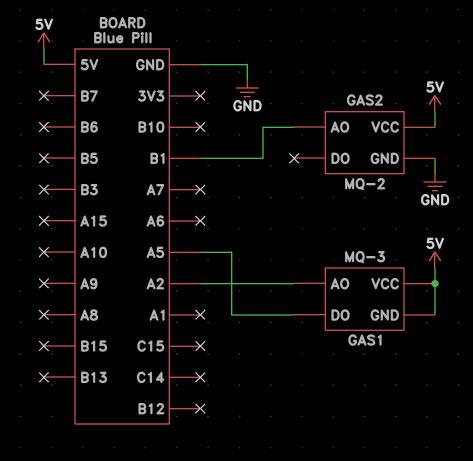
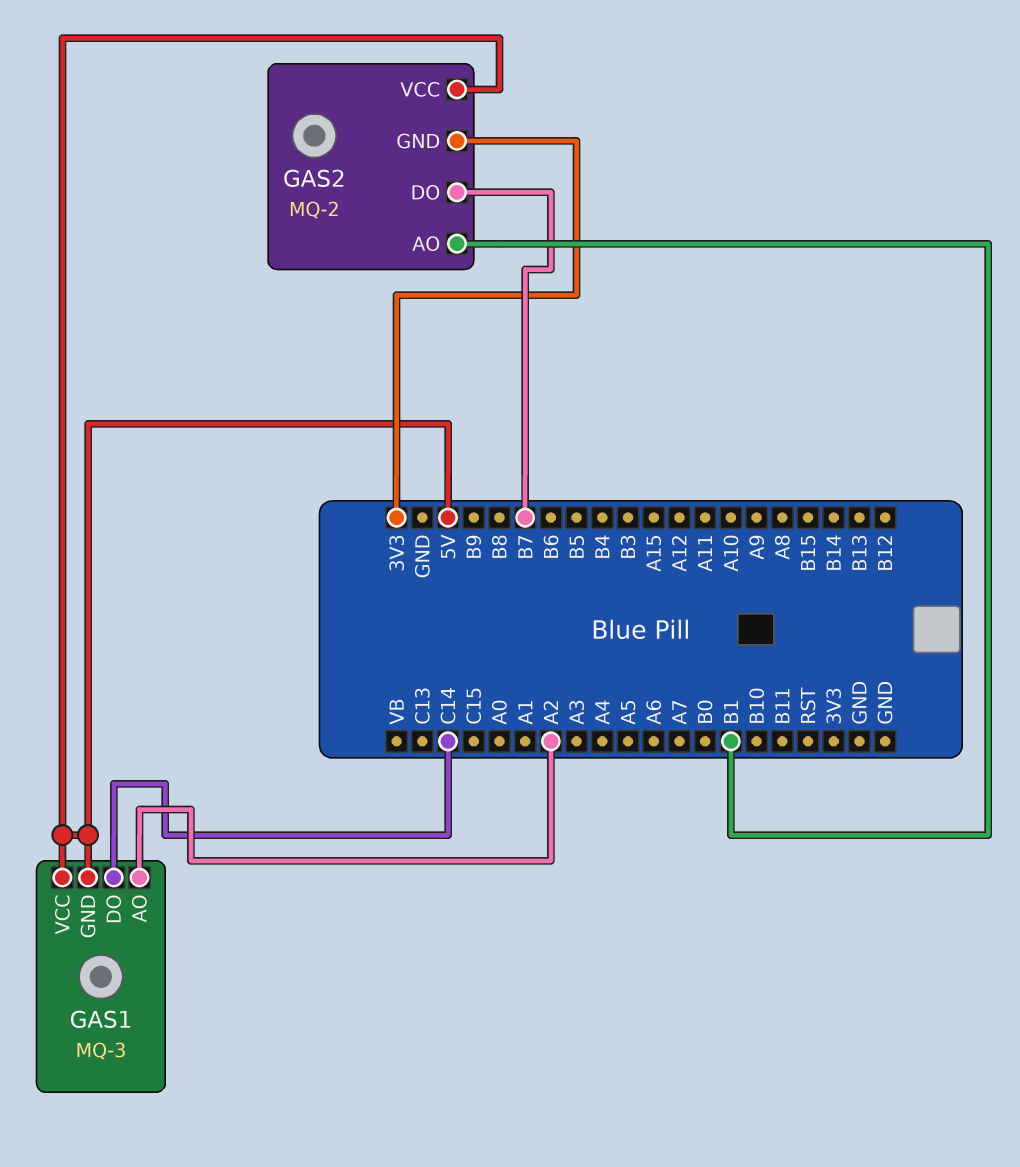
GAS1 pin DO: A5 -> C14
GAS2 pin DO: none -> B7
GAS2 pin GND: GND -> 3V3

